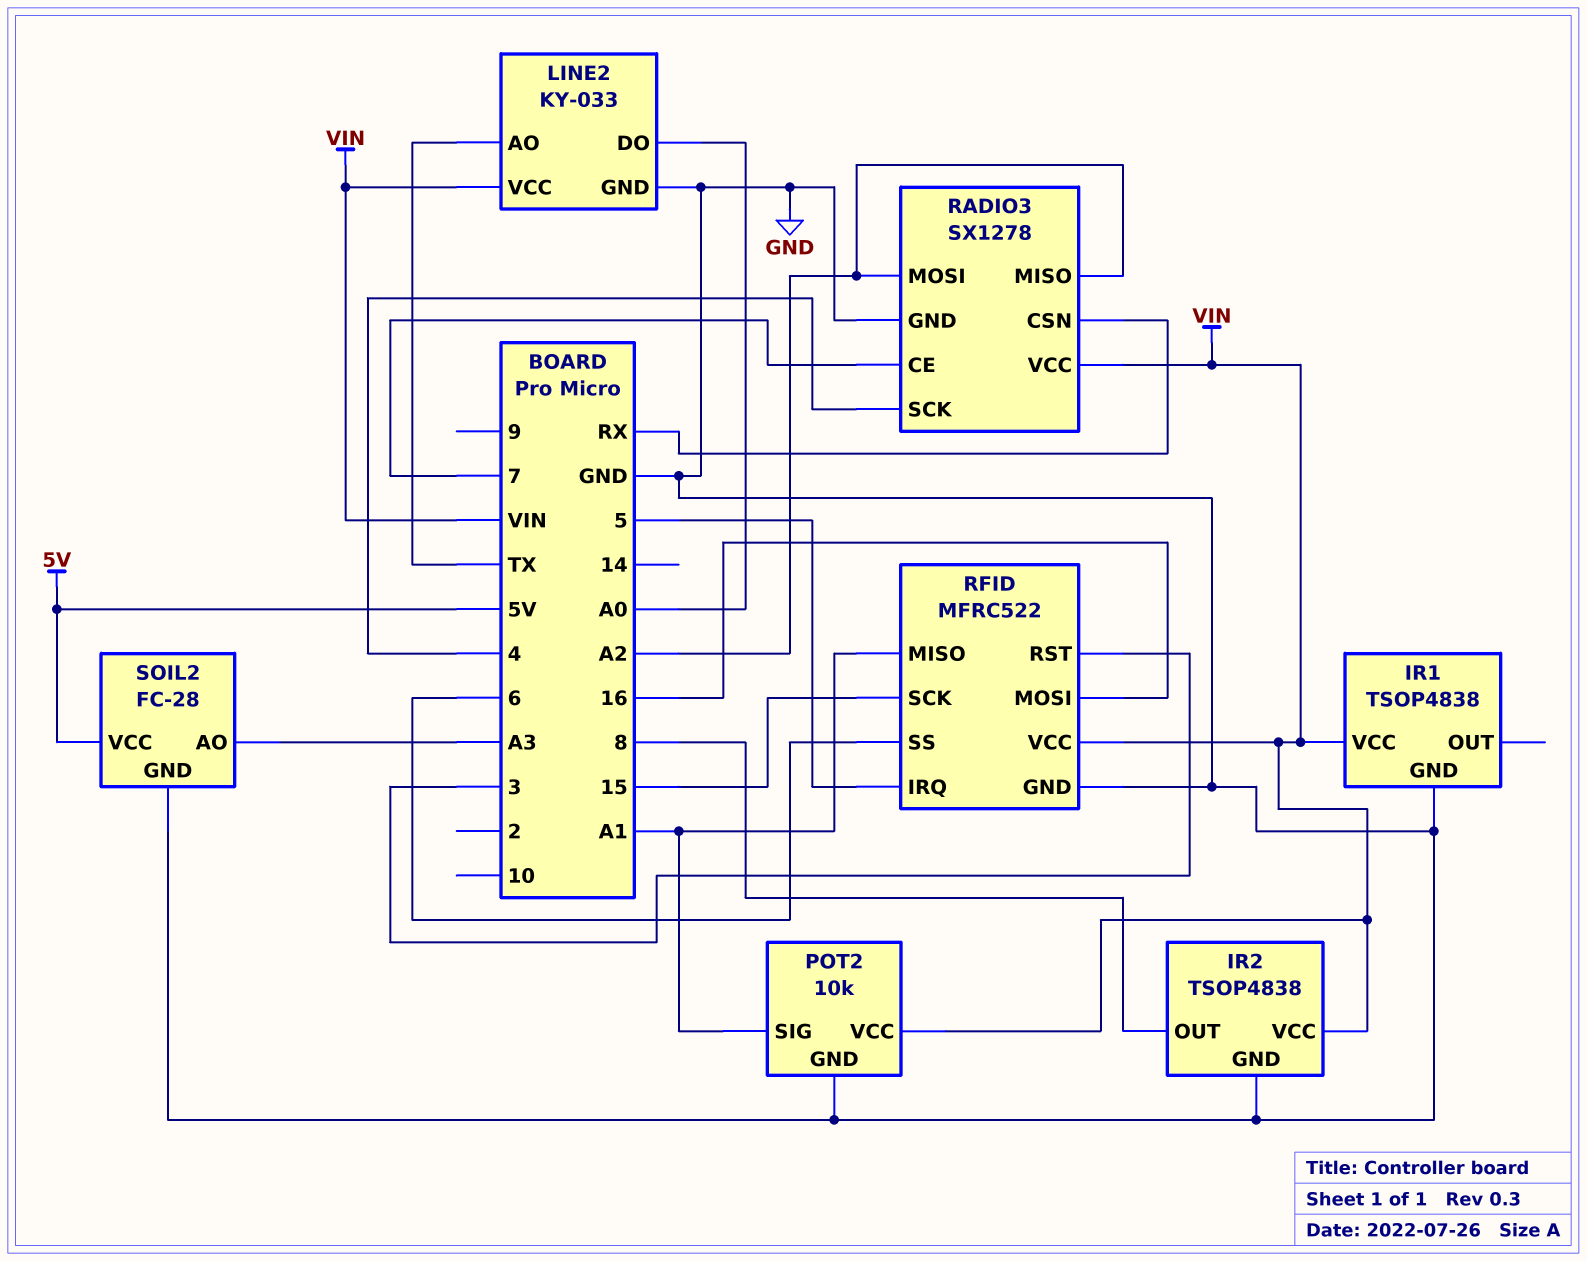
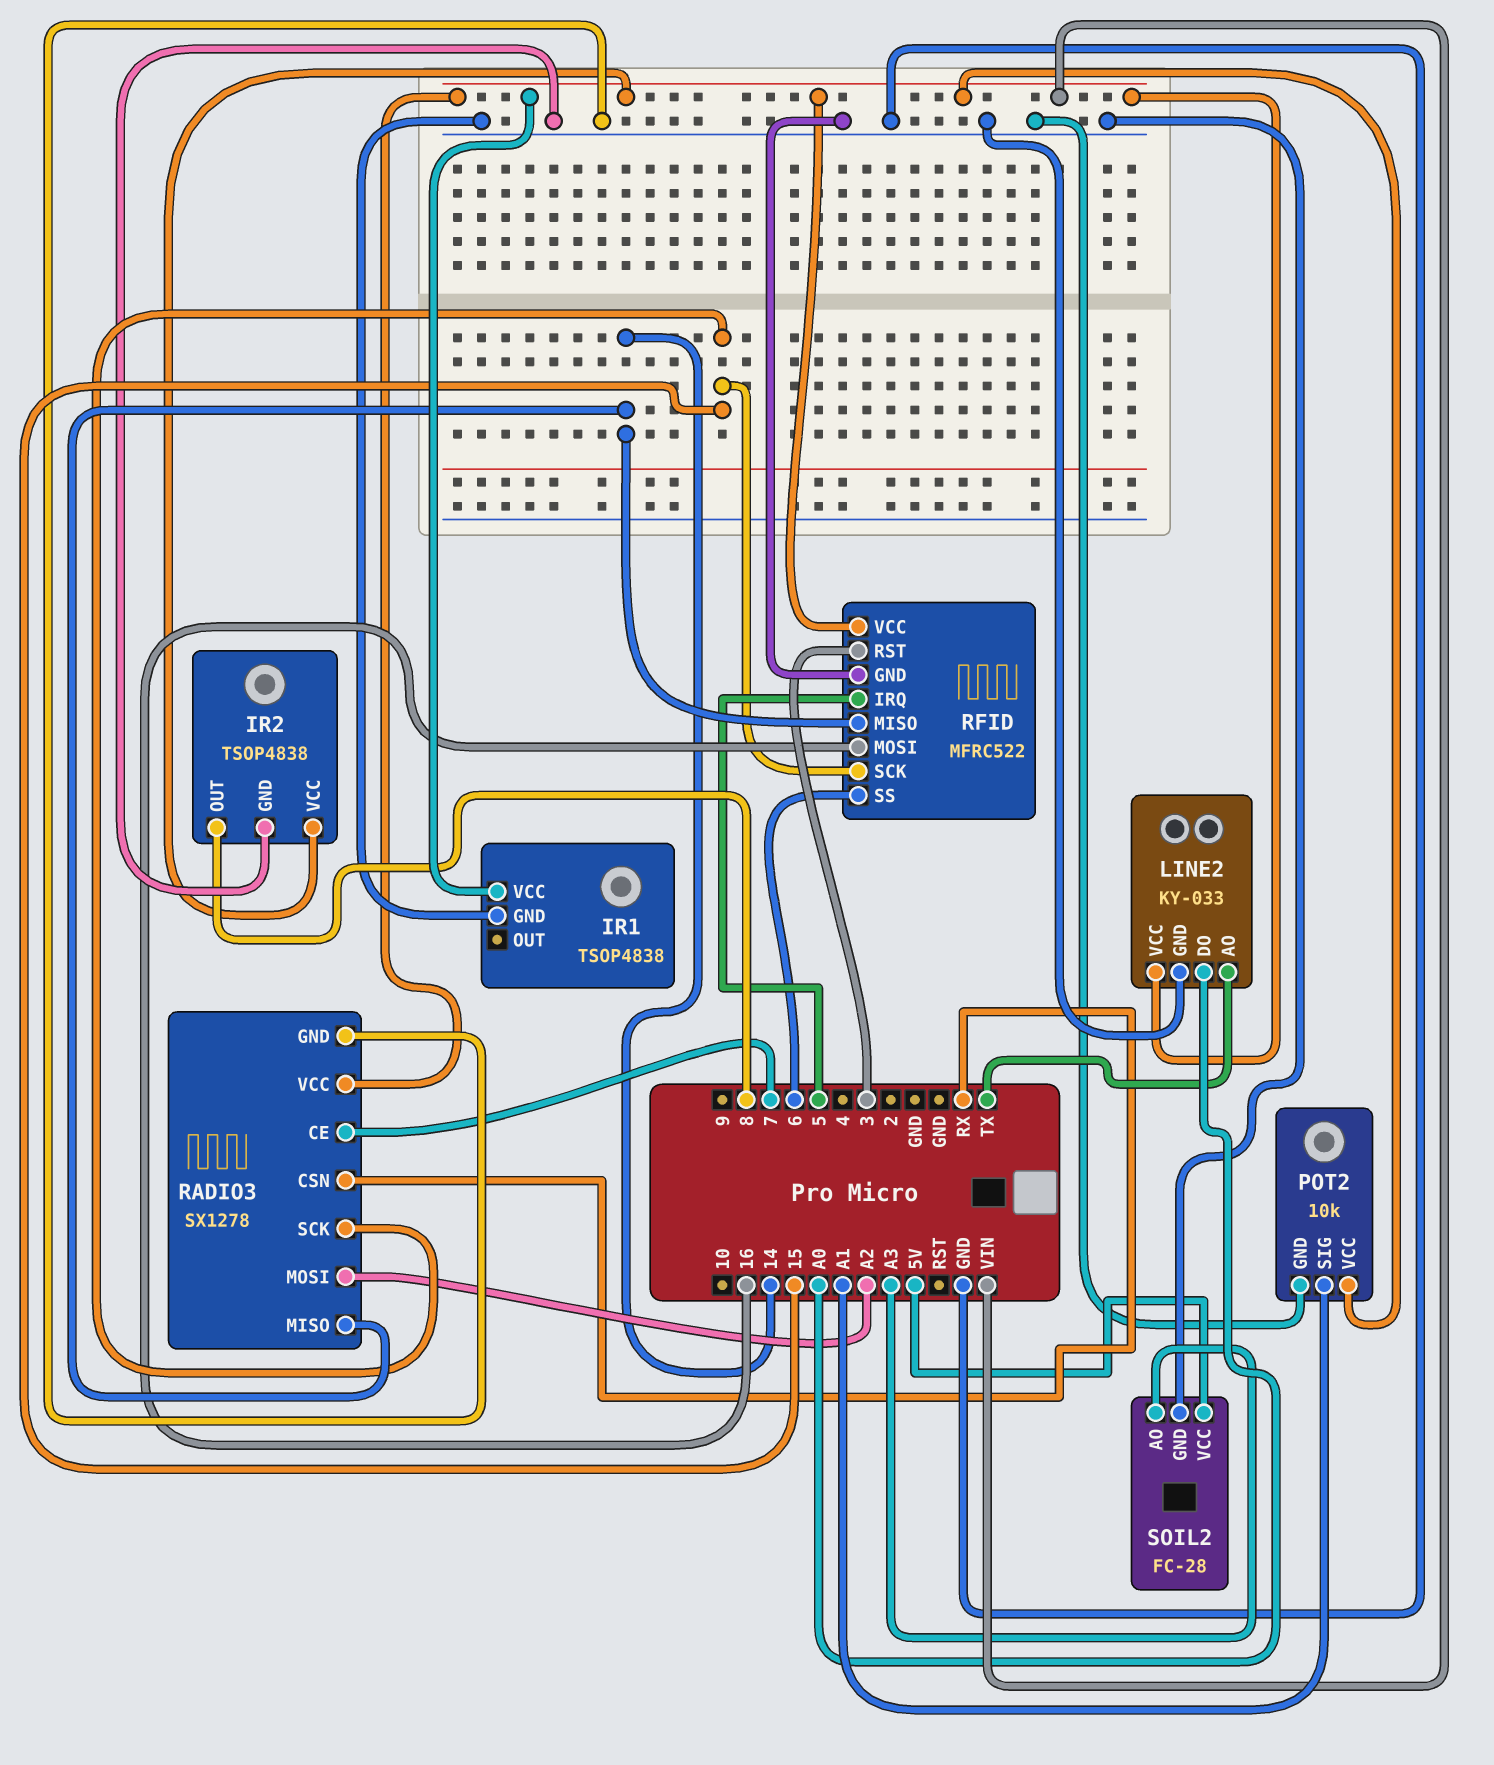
RADIO3 pin MISO: A2 -> 14
RADIO3 pin SCK: 4 -> 15
RFID pin MISO: A1 -> 14

